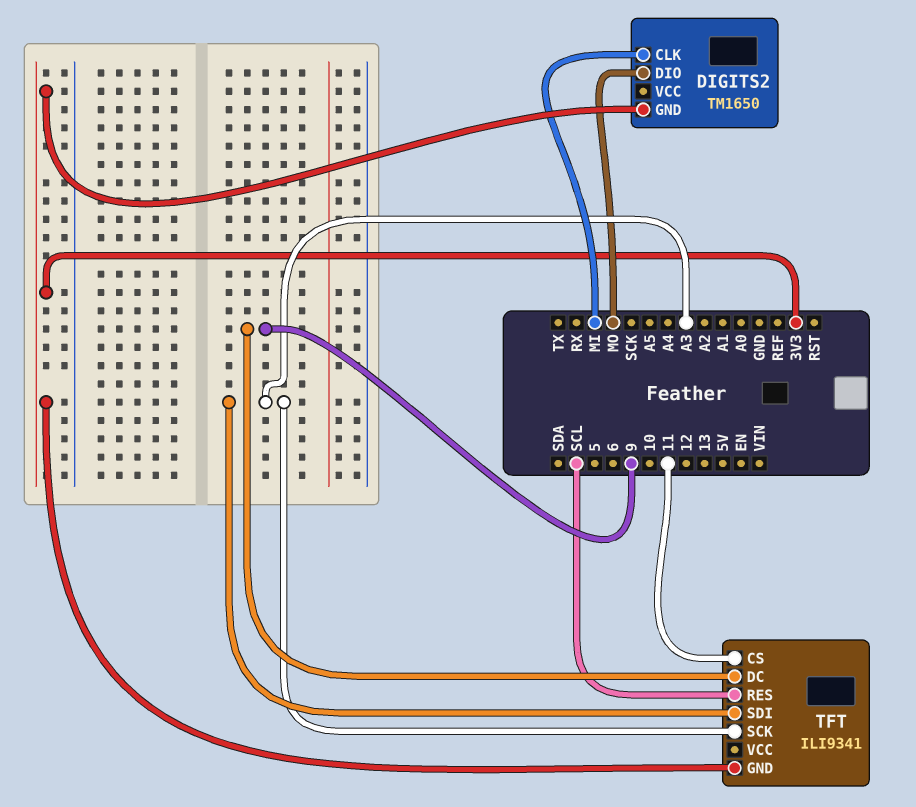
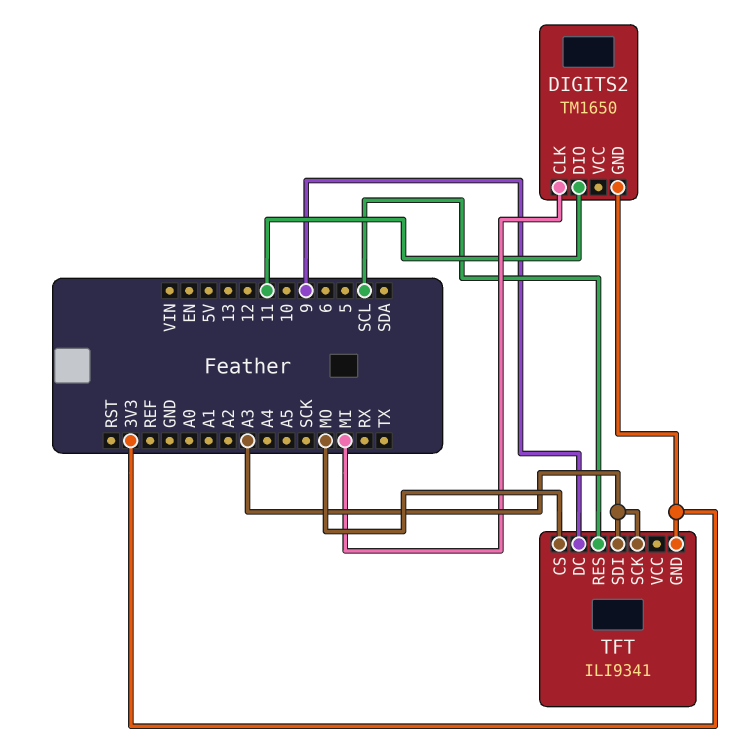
DIGITS2 pin DIO: MO -> 11
TFT pin CS: 11 -> MO

